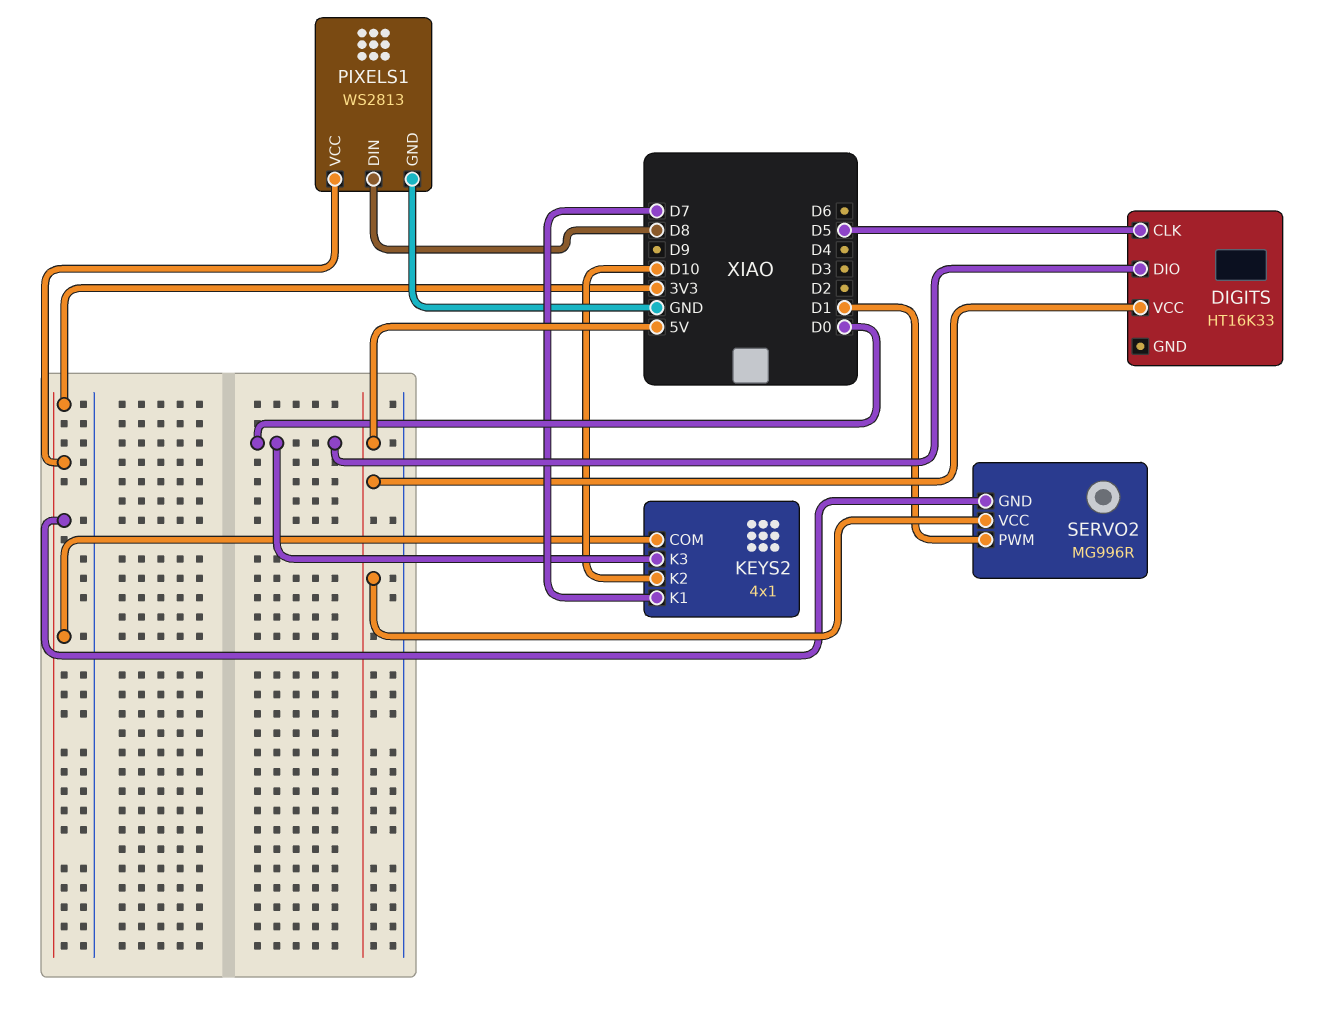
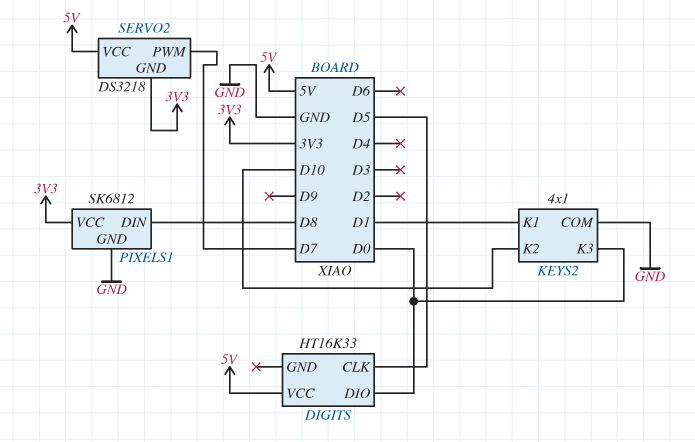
KEYS2 pin COM: 3V3 -> GND
KEYS2 pin K1: D7 -> D1
PIXELS1: WS2813 -> SK6812
SERVO2: MG996R -> DS3218
SERVO2 pin PWM: D1 -> D7

